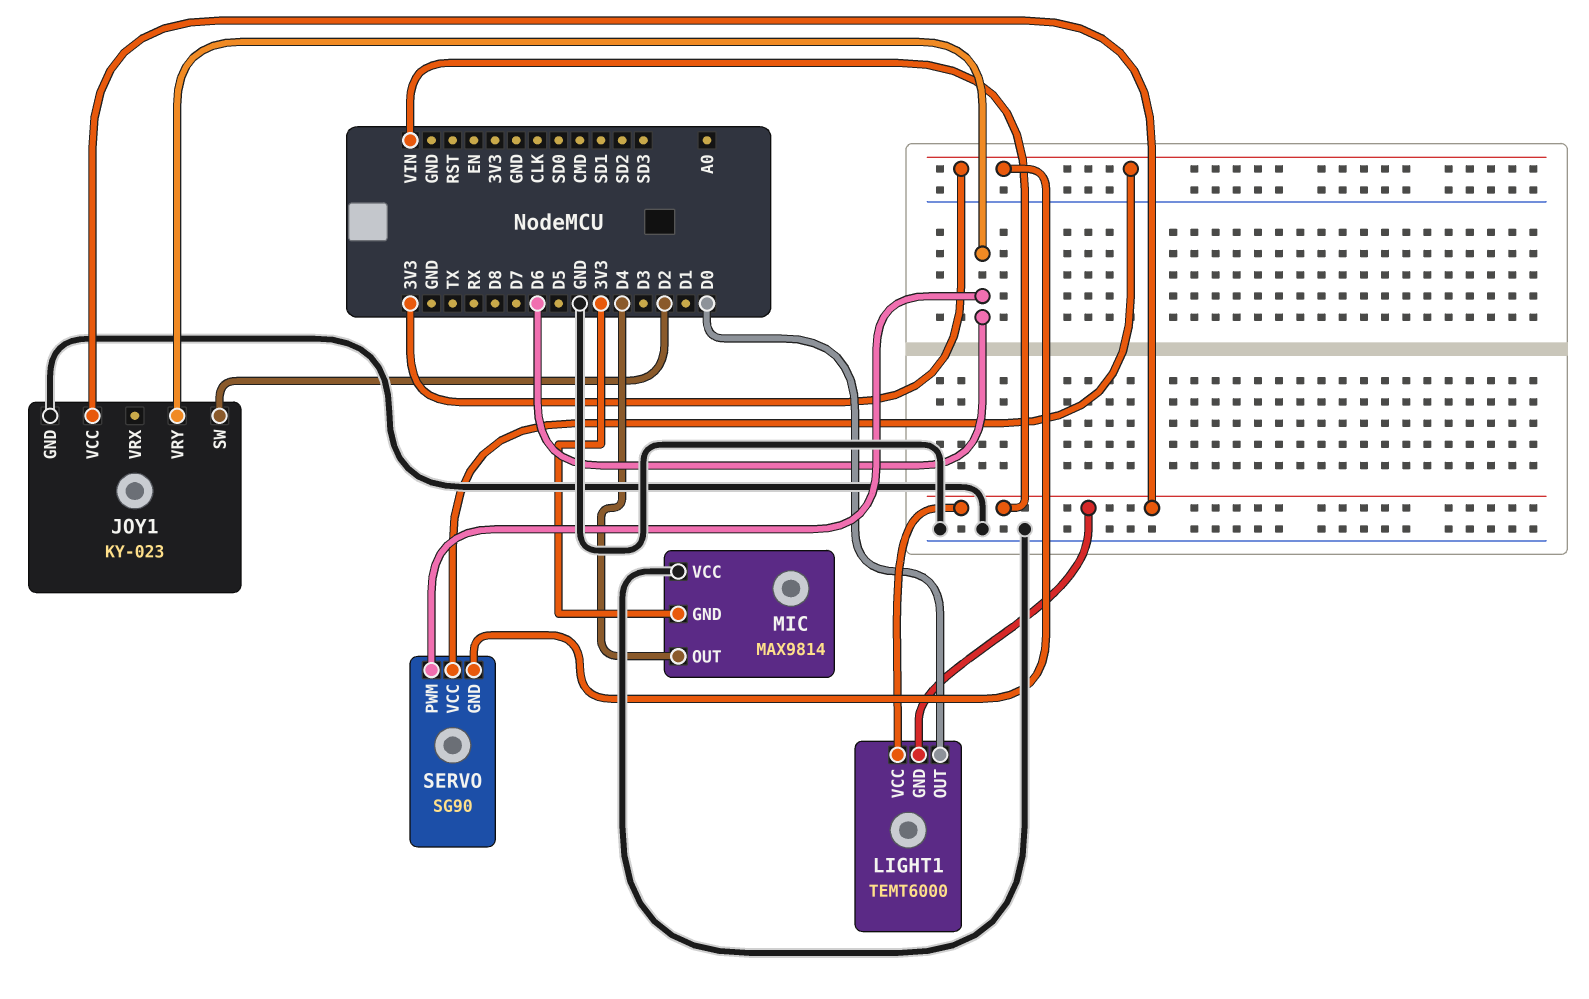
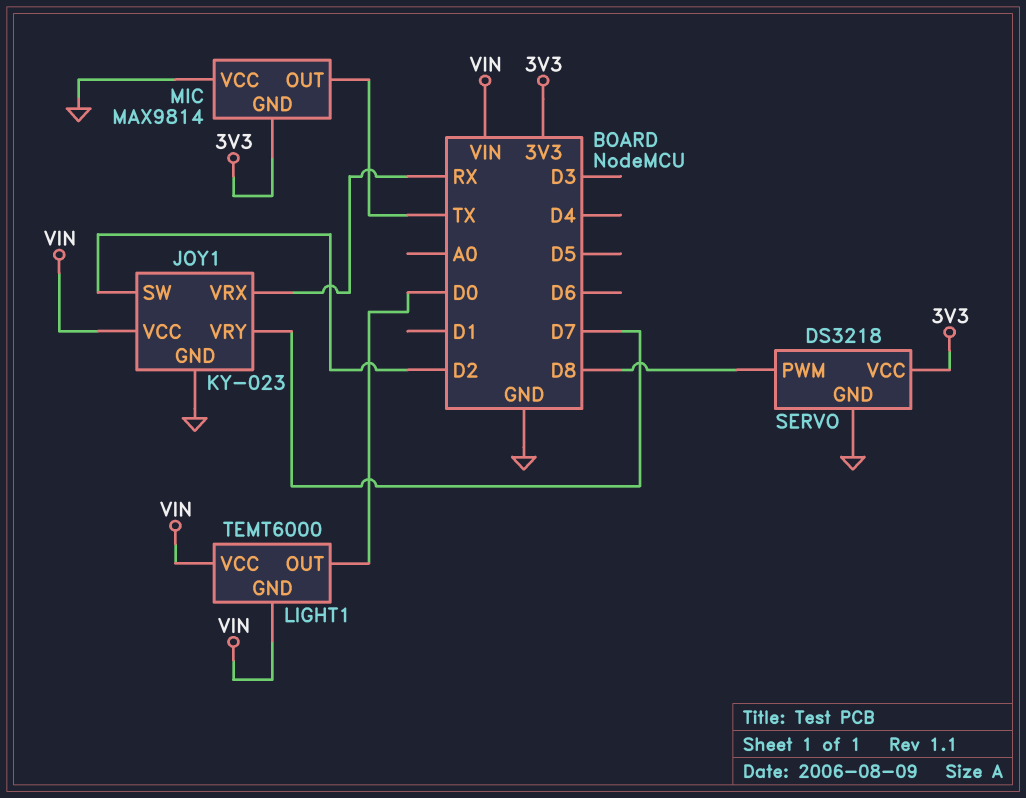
JOY1 pin VRX: none -> RX
JOY1 pin VRY: D6 -> D7
MIC pin OUT: D4 -> TX
SERVO: SG90 -> DS3218
SERVO pin GND: 3V3 -> GND
SERVO pin PWM: D6 -> D8

